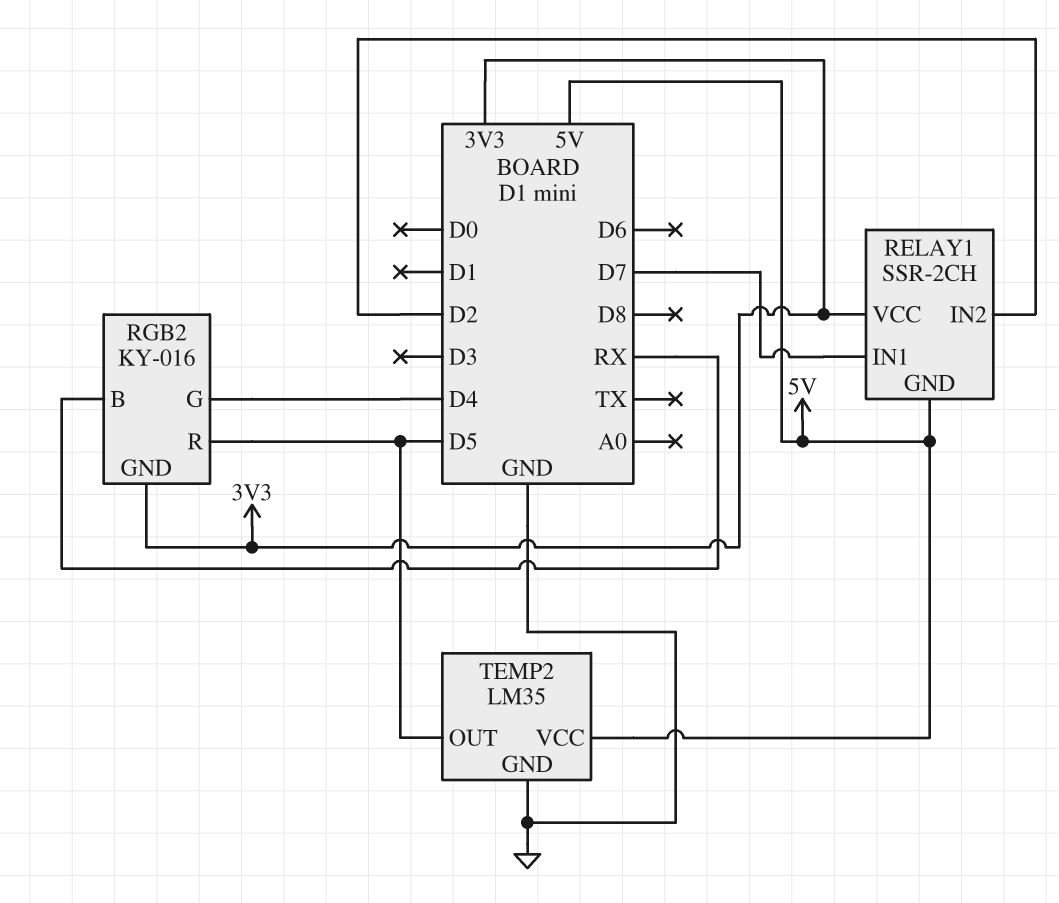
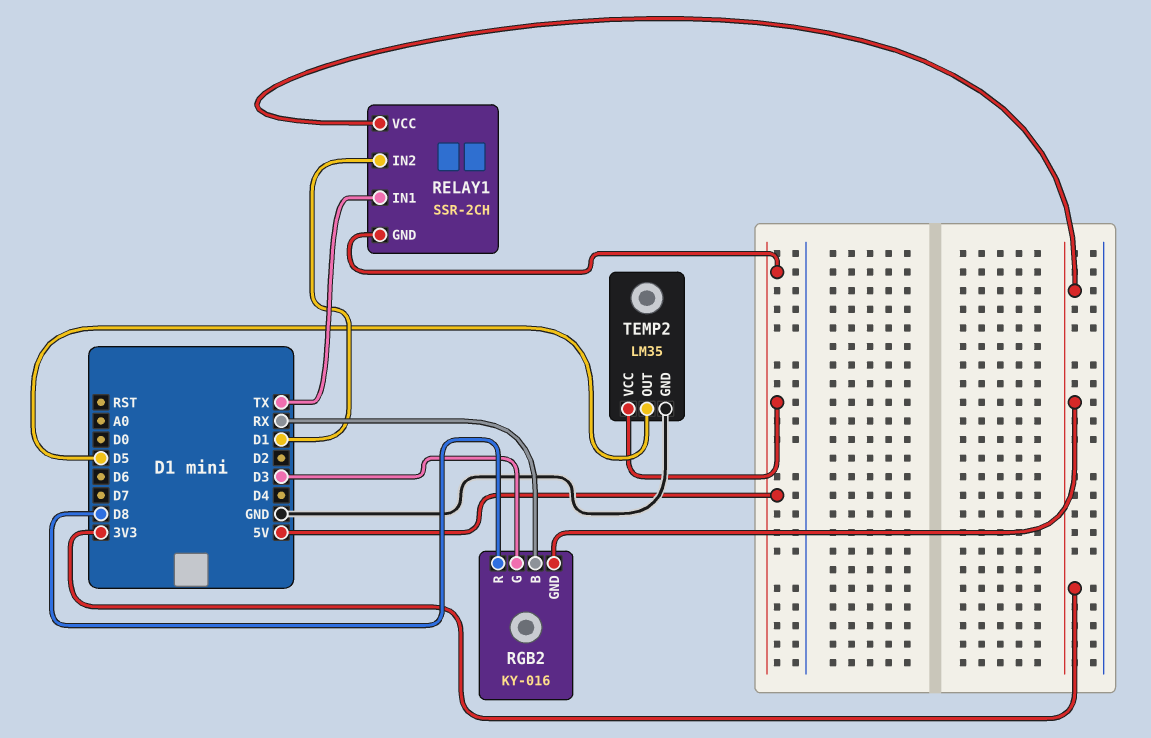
RELAY1 pin IN1: D7 -> TX
RELAY1 pin IN2: D2 -> D1
RGB2 pin G: D4 -> D3
RGB2 pin R: D5 -> D8

